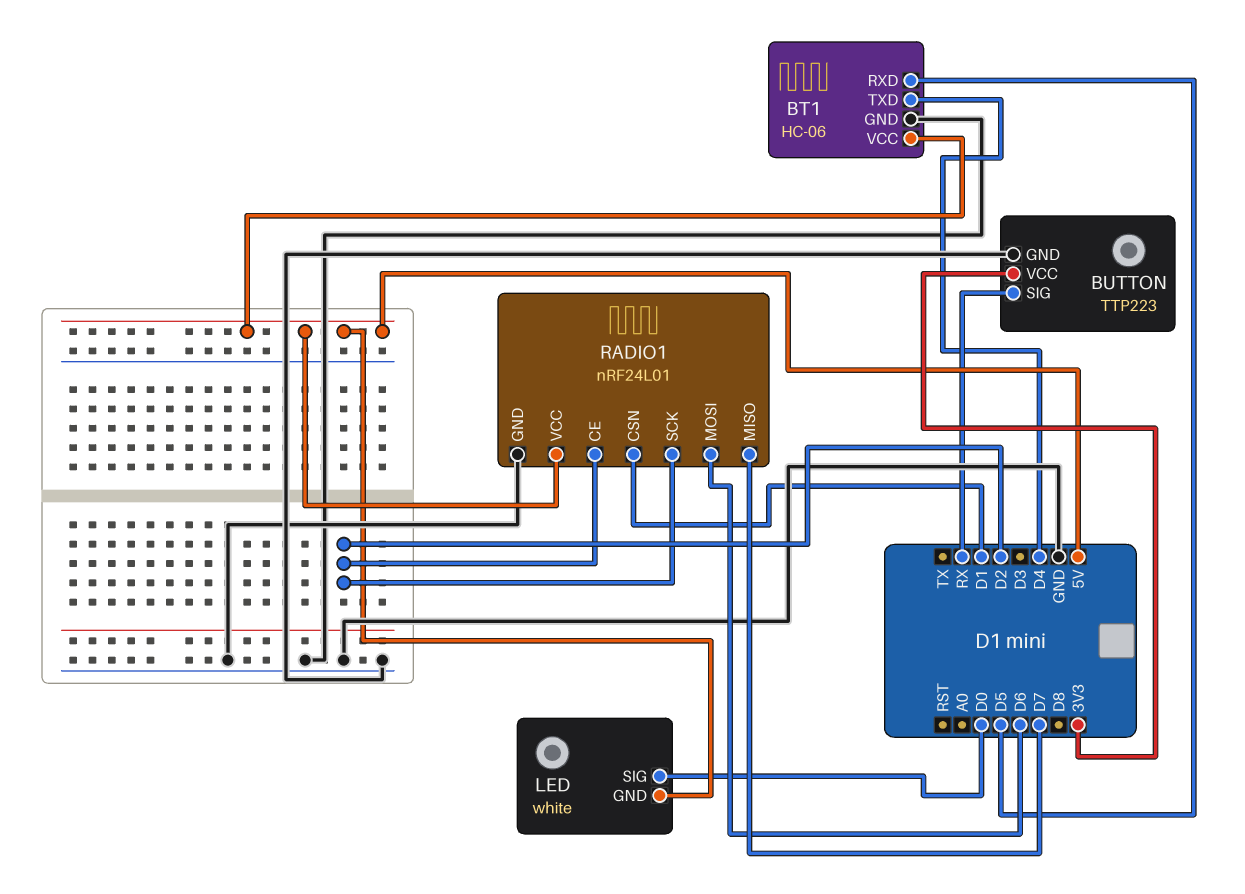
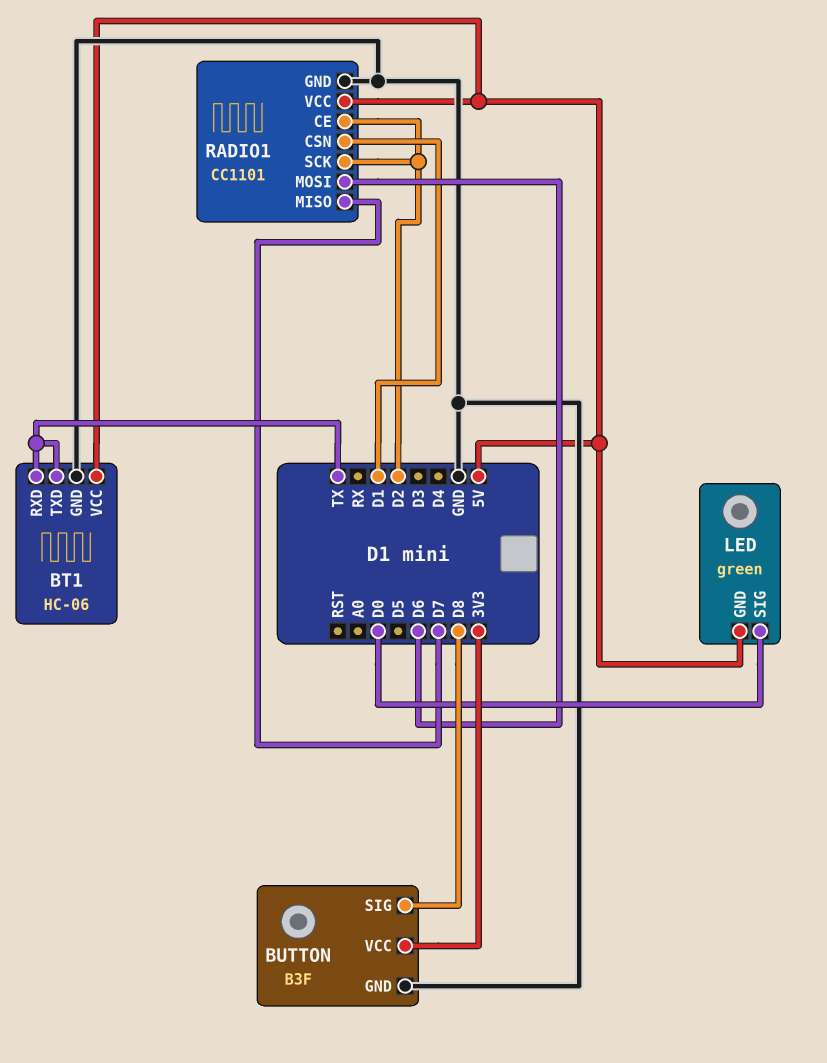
BT1 pin RXD: D5 -> TX
BT1 pin TXD: D4 -> TX
BUTTON: TTP223 -> B3F
BUTTON pin SIG: RX -> D8
LED: white -> green
RADIO1: nRF24L01 -> CC1101

